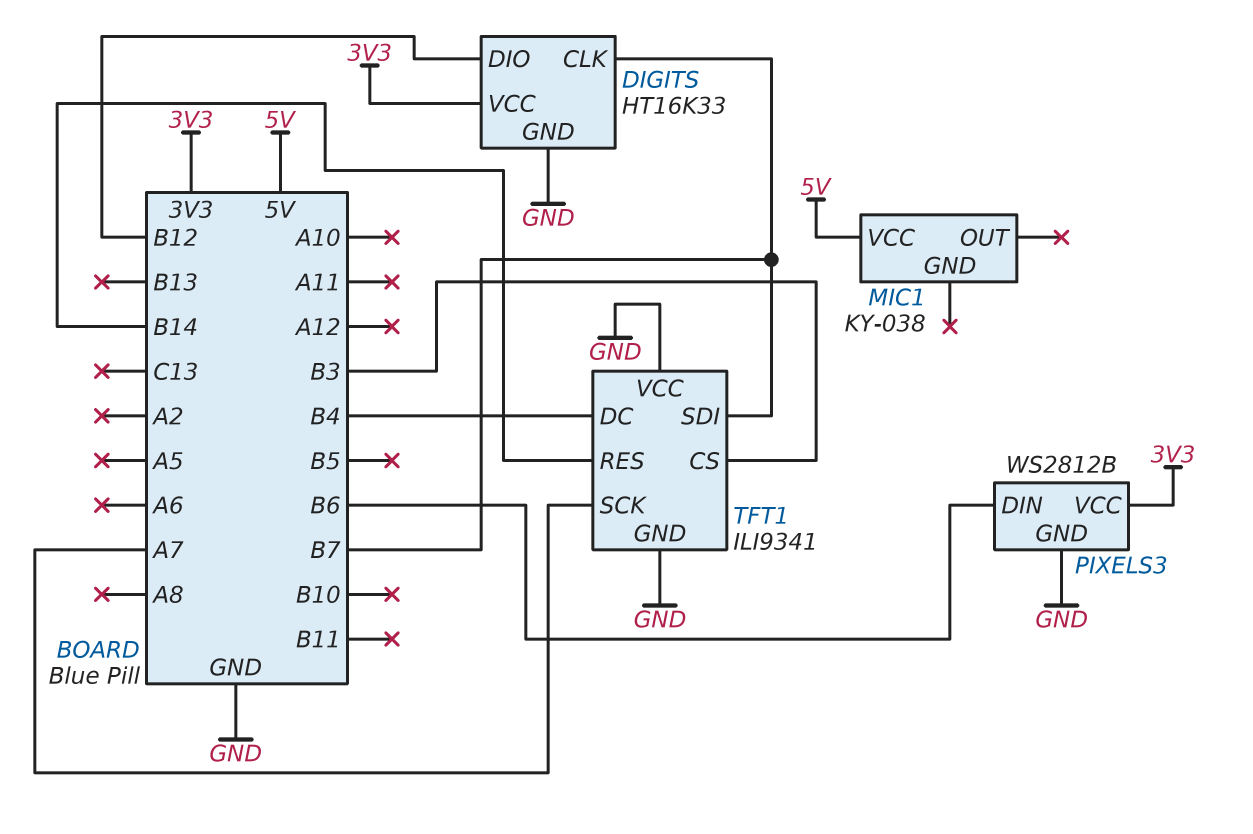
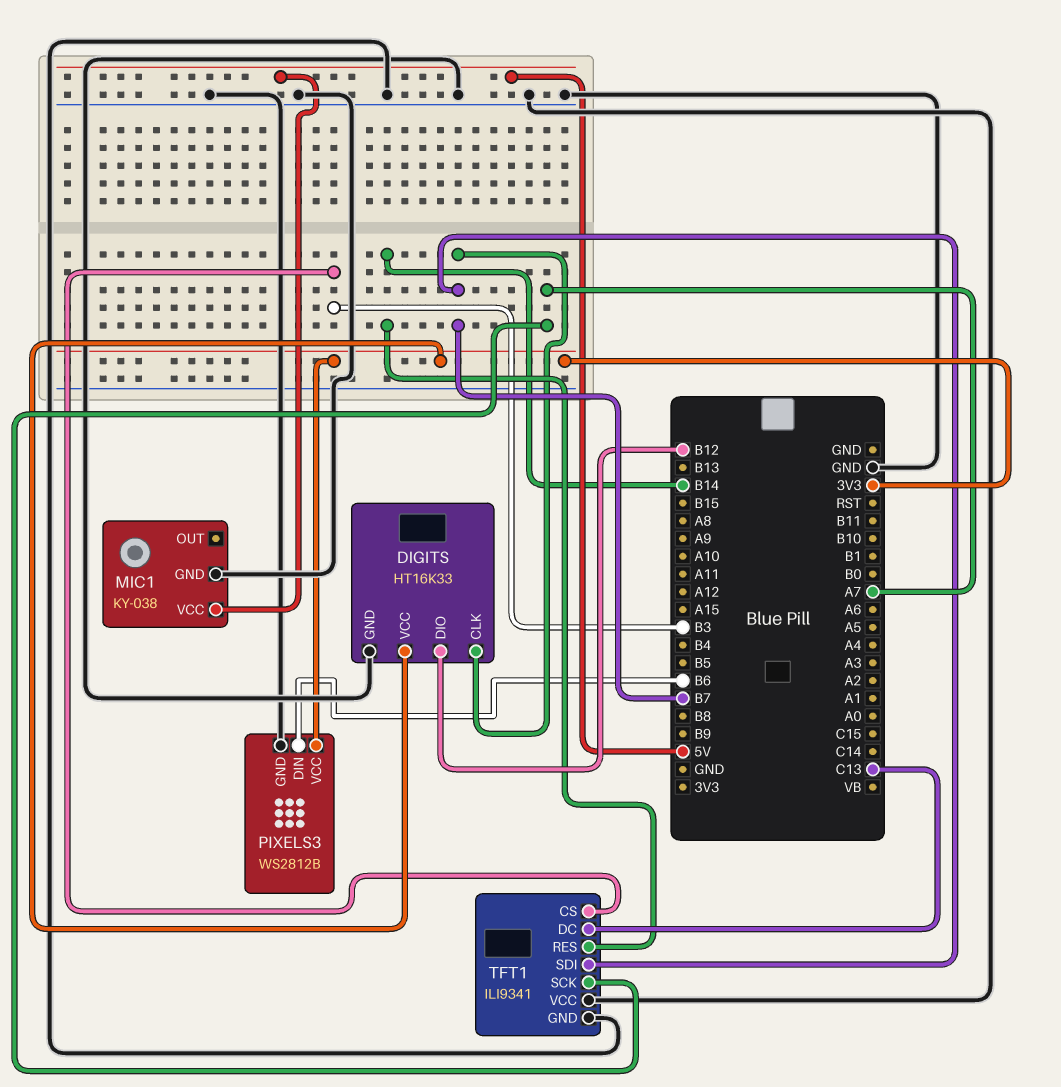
MIC1 pin GND: none -> GND
TFT1 pin DC: B4 -> C13

